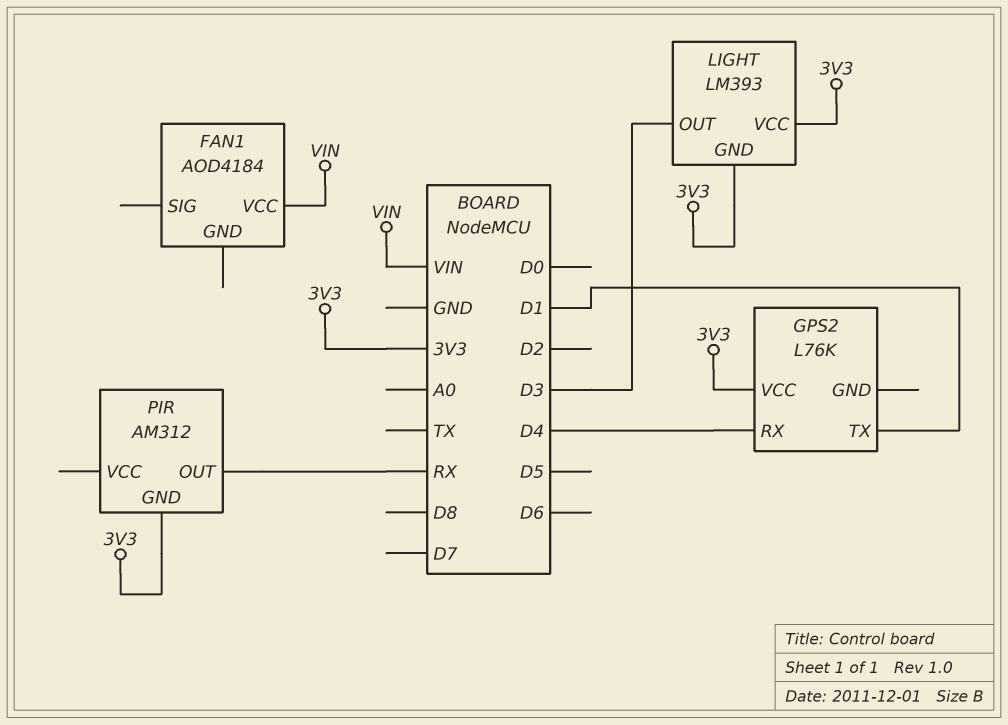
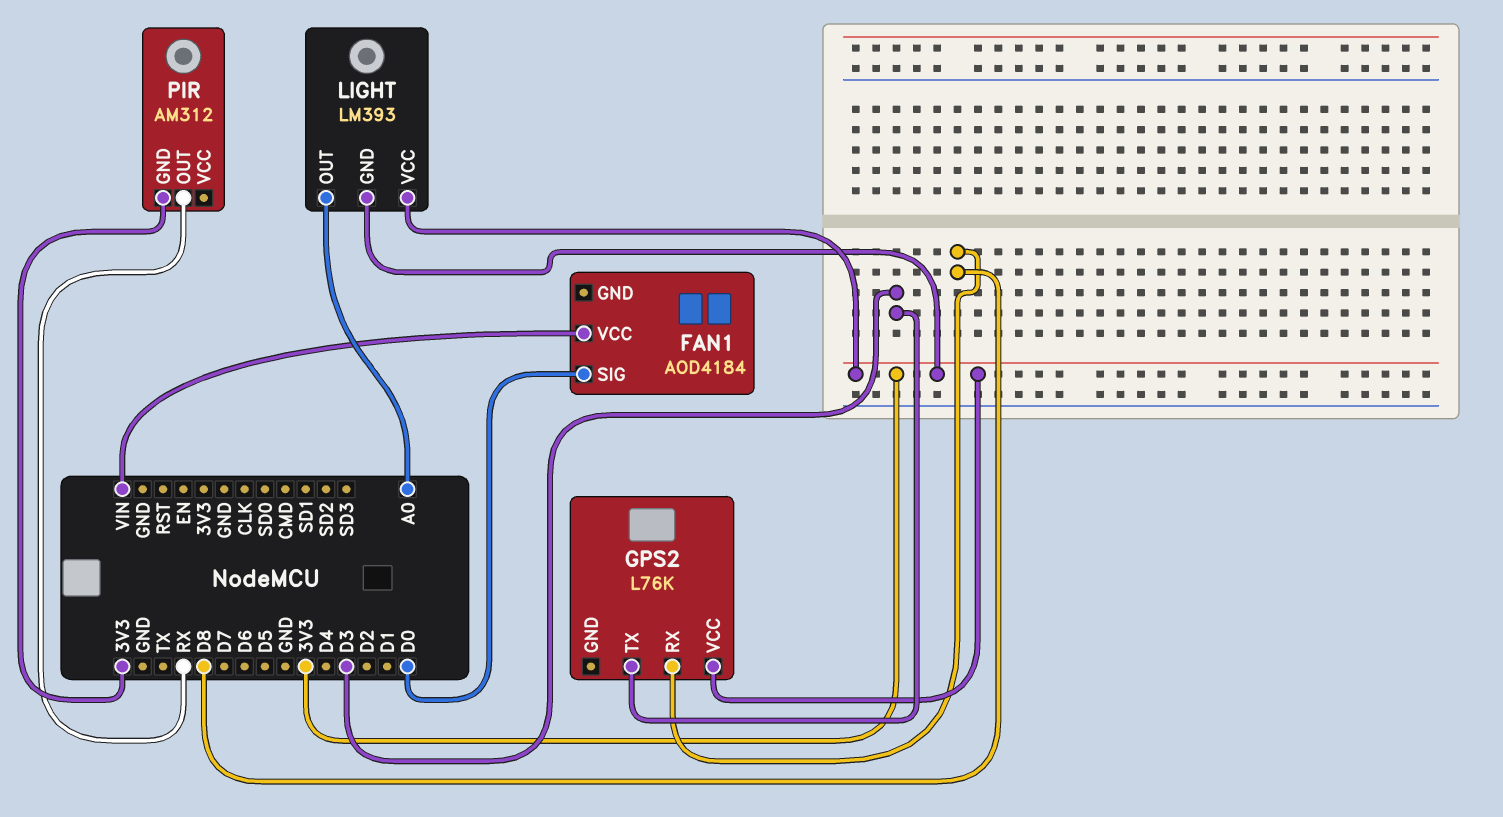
FAN1 pin SIG: none -> D0
GPS2 pin RX: D4 -> D8
GPS2 pin TX: D1 -> D3
LIGHT pin OUT: D3 -> A0

